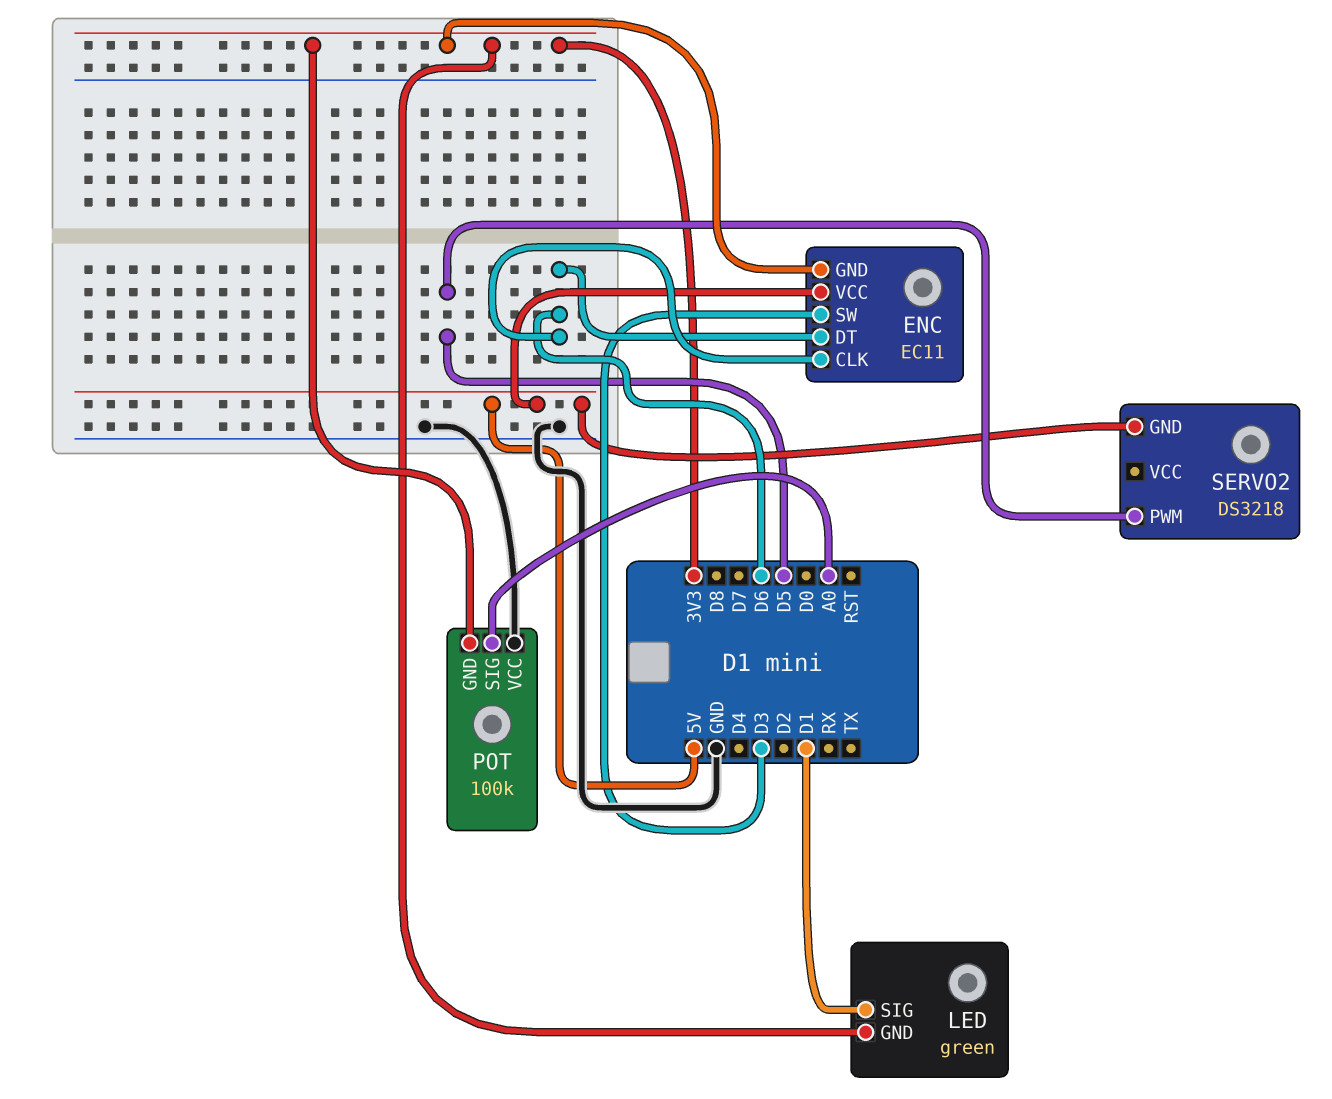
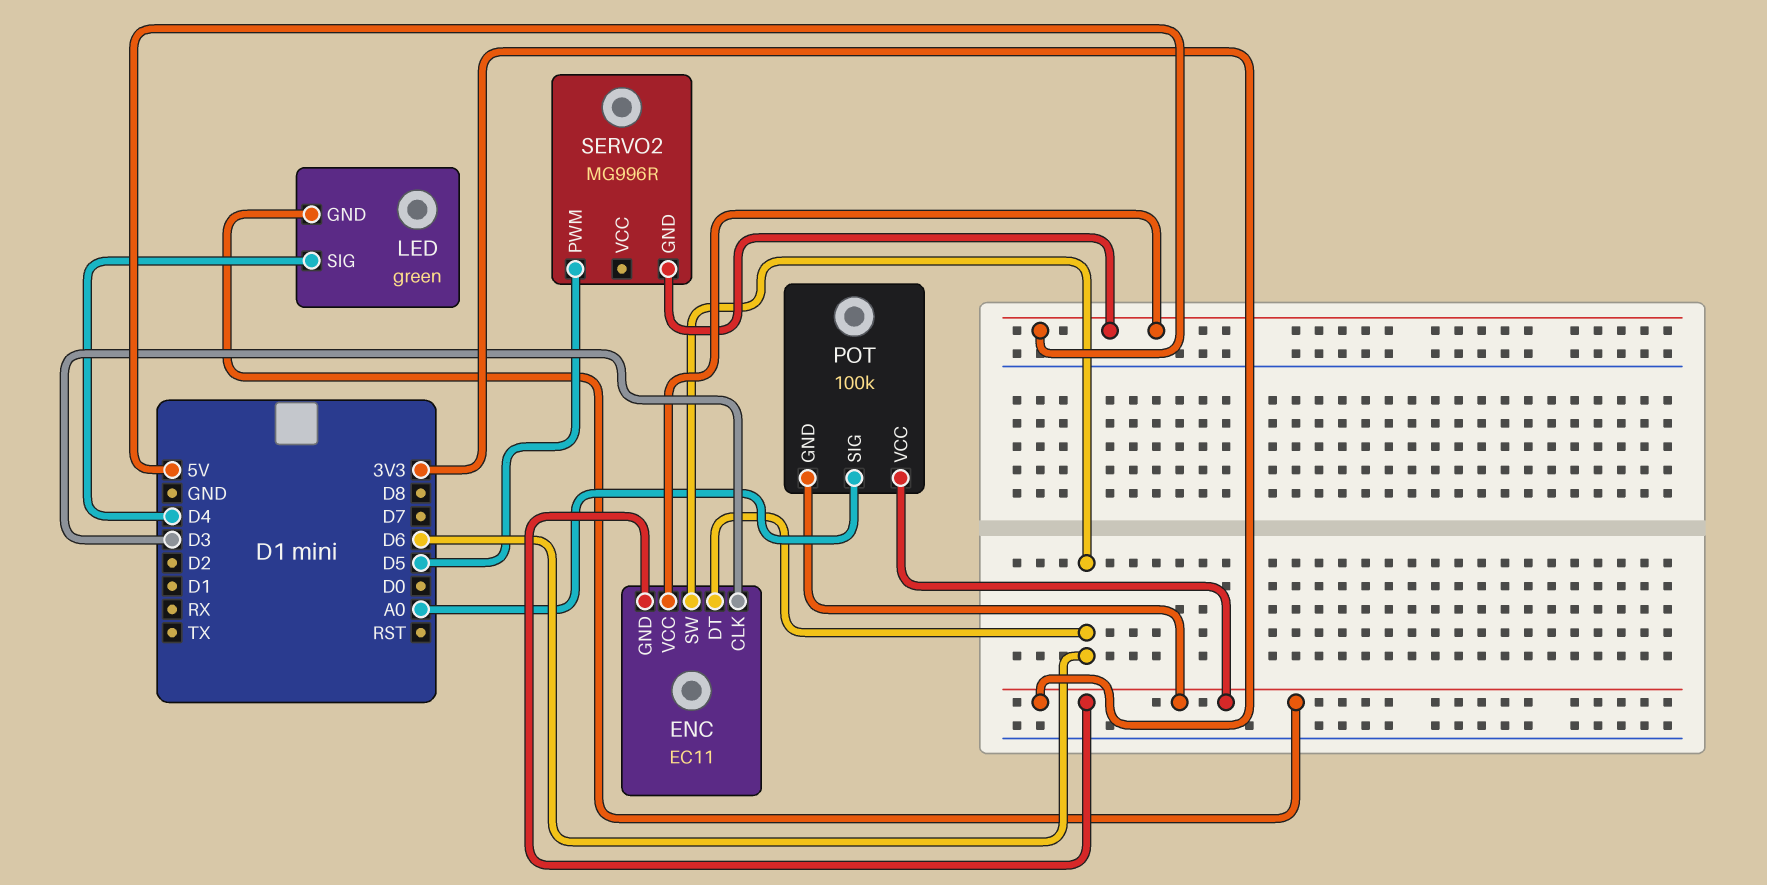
ENC pin CLK: D6 -> D3
ENC pin SW: D3 -> D6
LED pin SIG: D1 -> D4
POT pin VCC: GND -> 3V3
SERVO2: DS3218 -> MG996R

